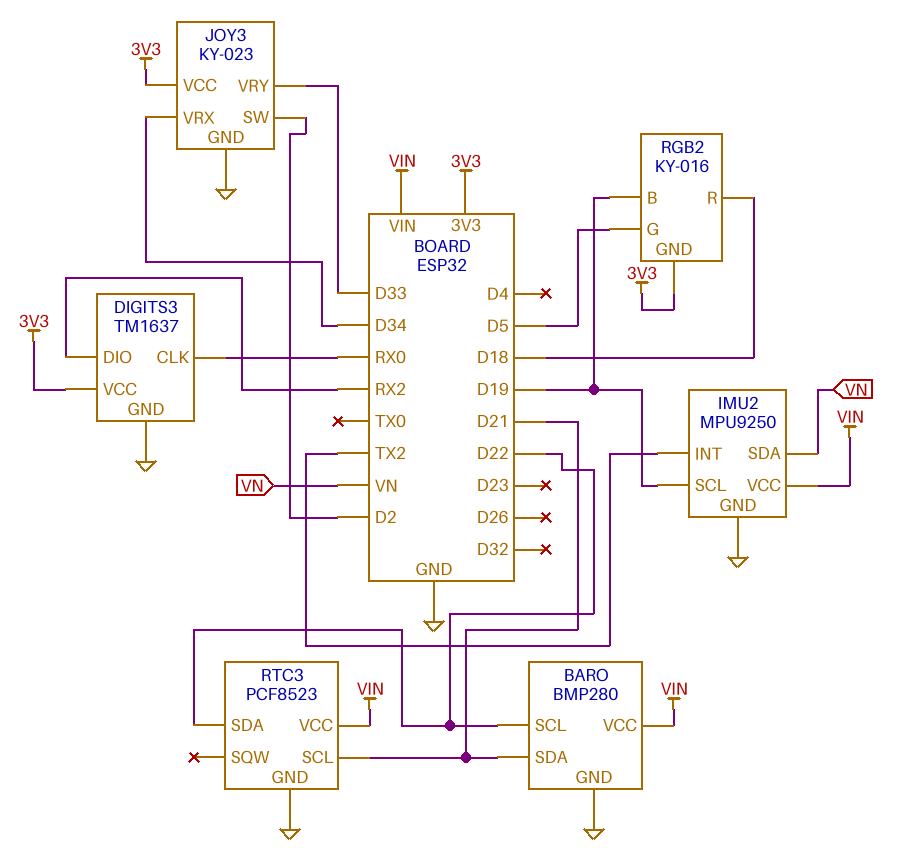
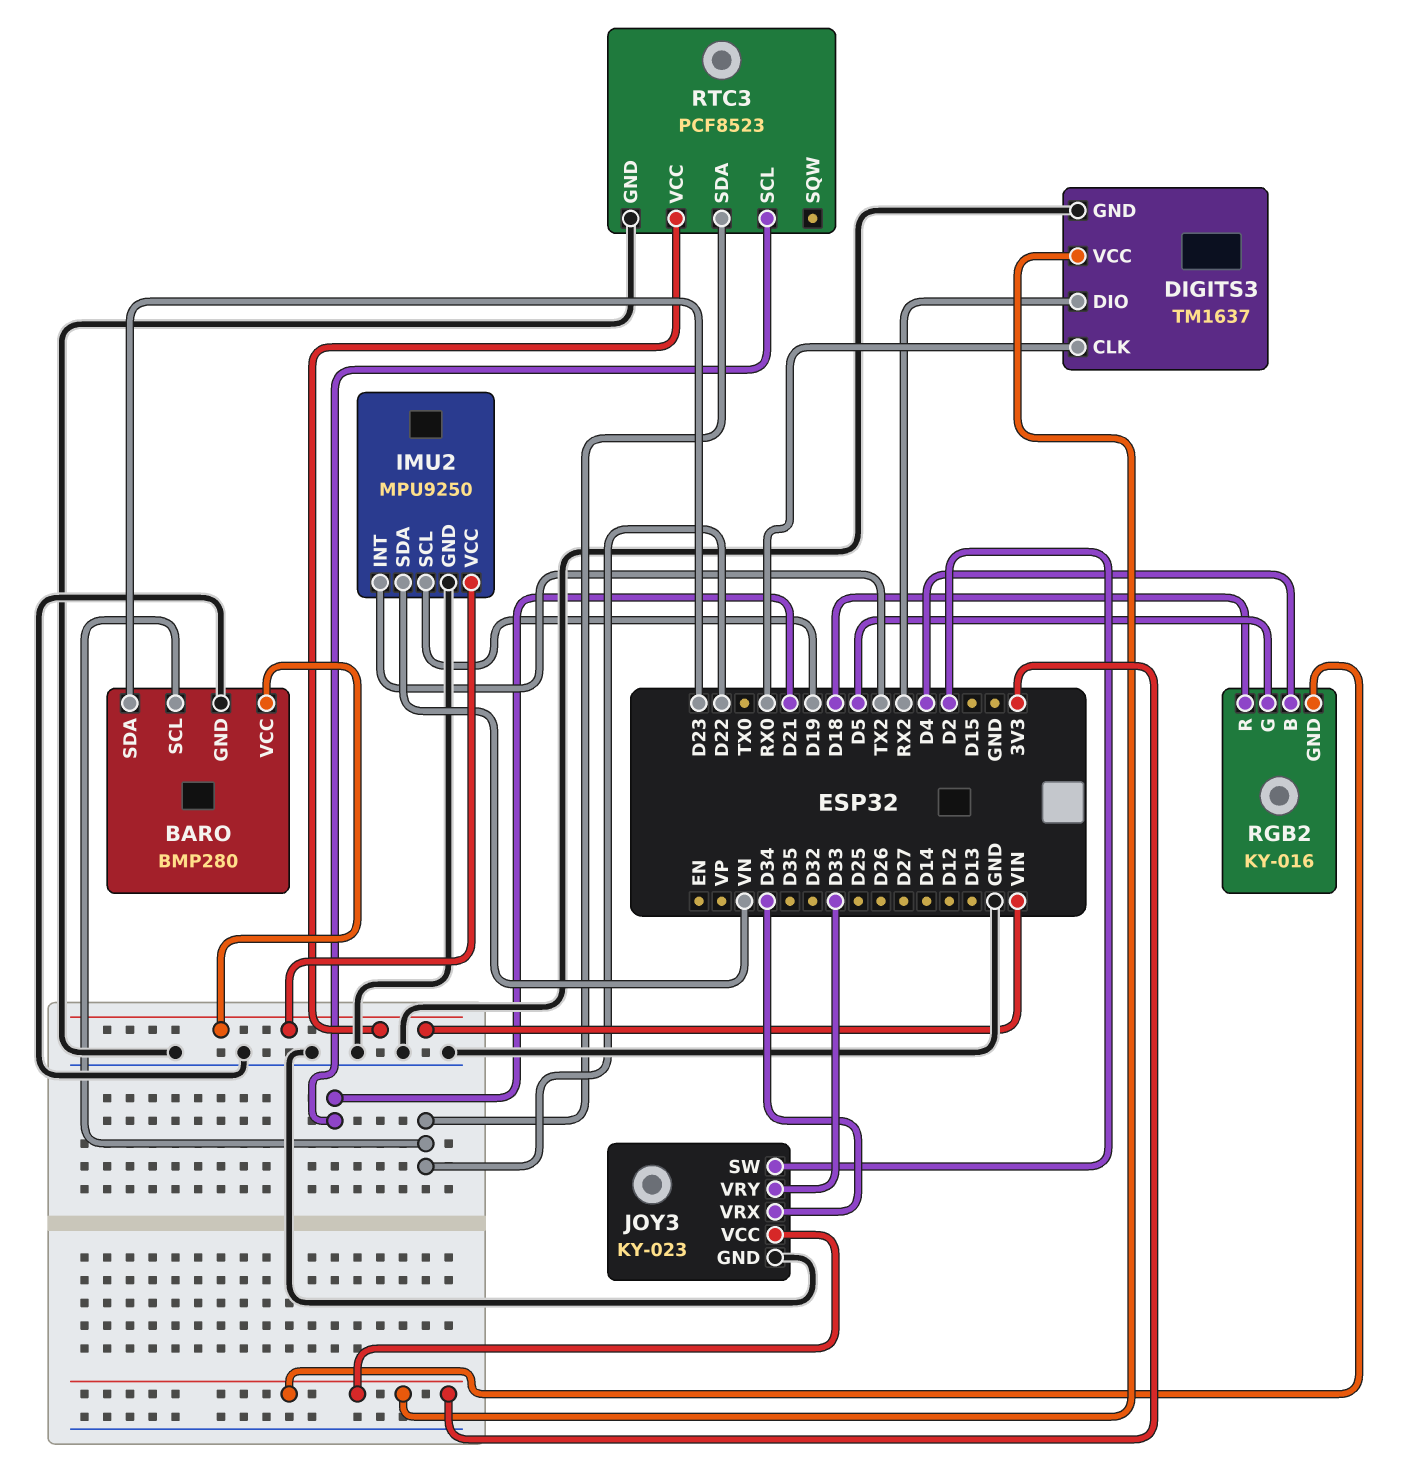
BARO pin SDA: D21 -> D23
RGB2 pin B: D19 -> D4

